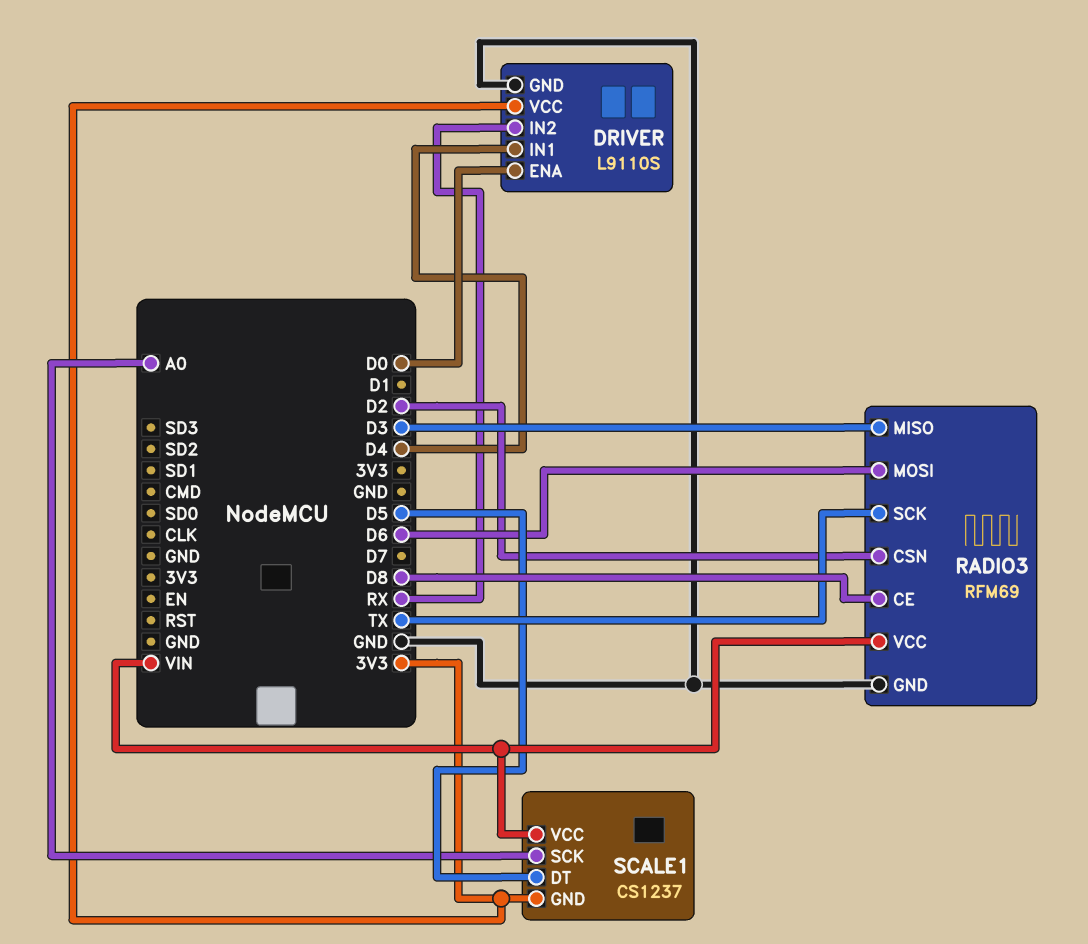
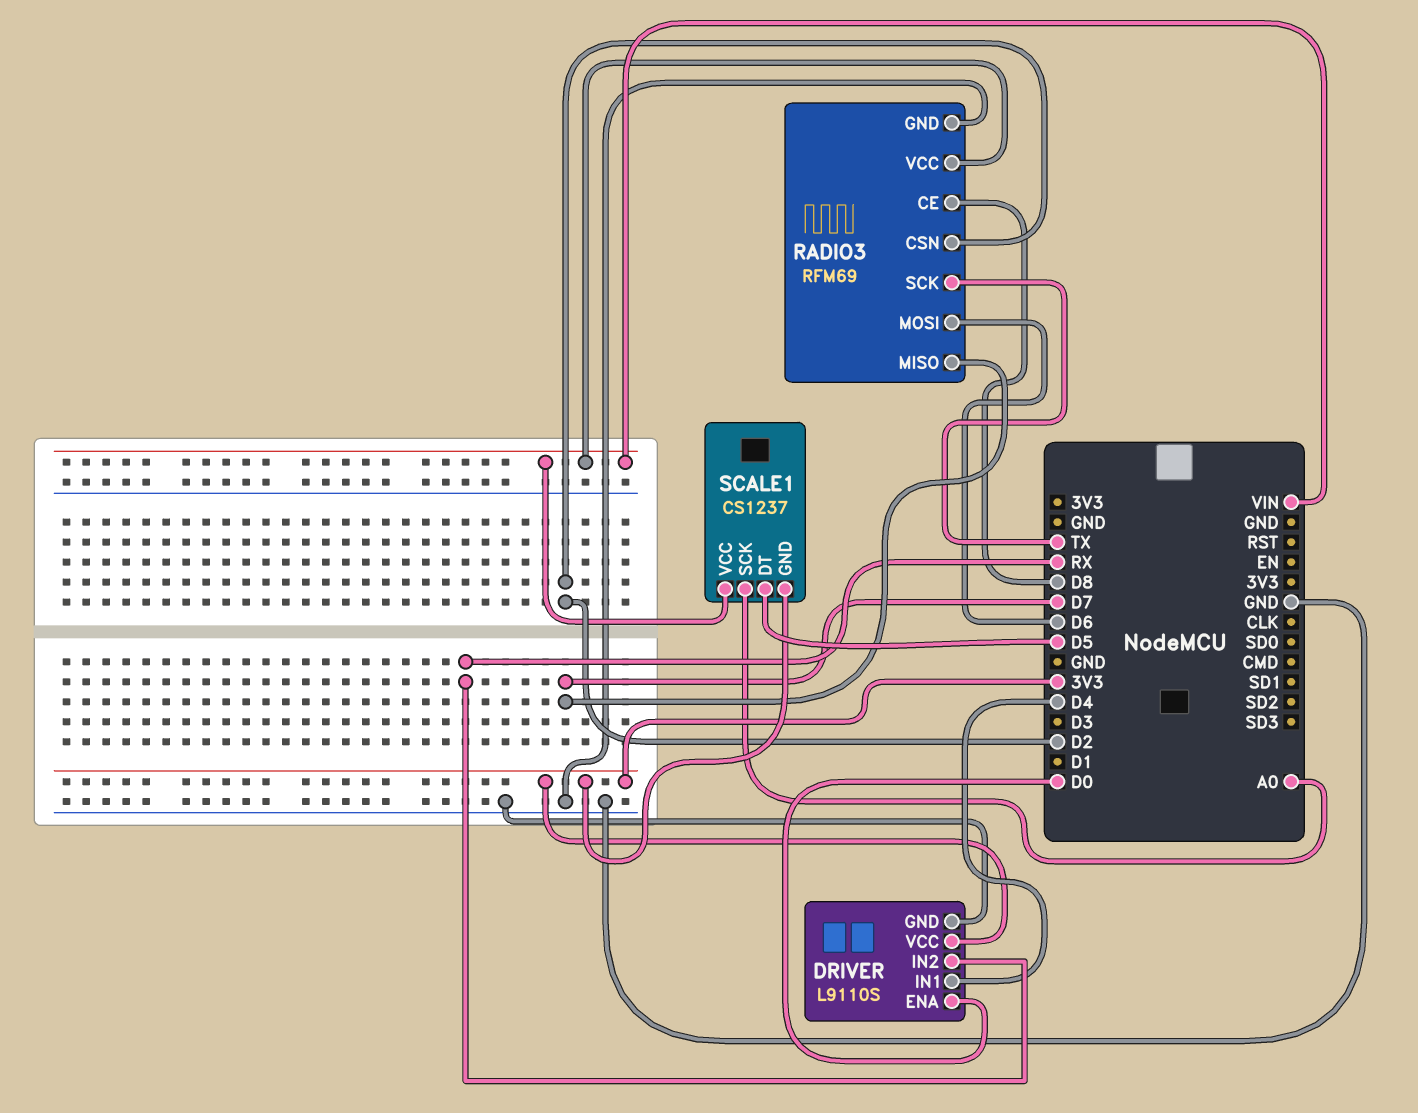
RADIO3 pin MISO: D3 -> D7

